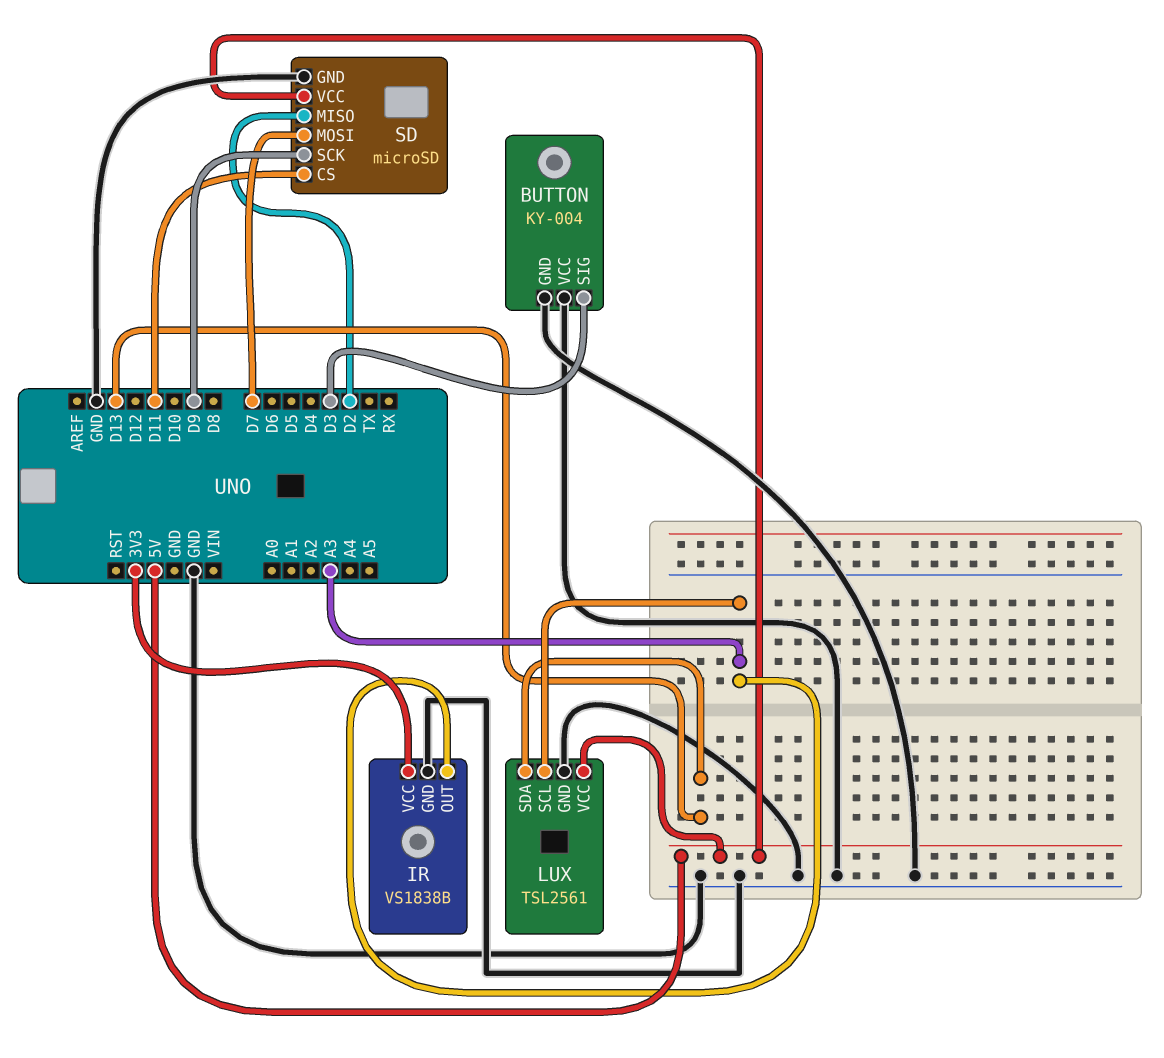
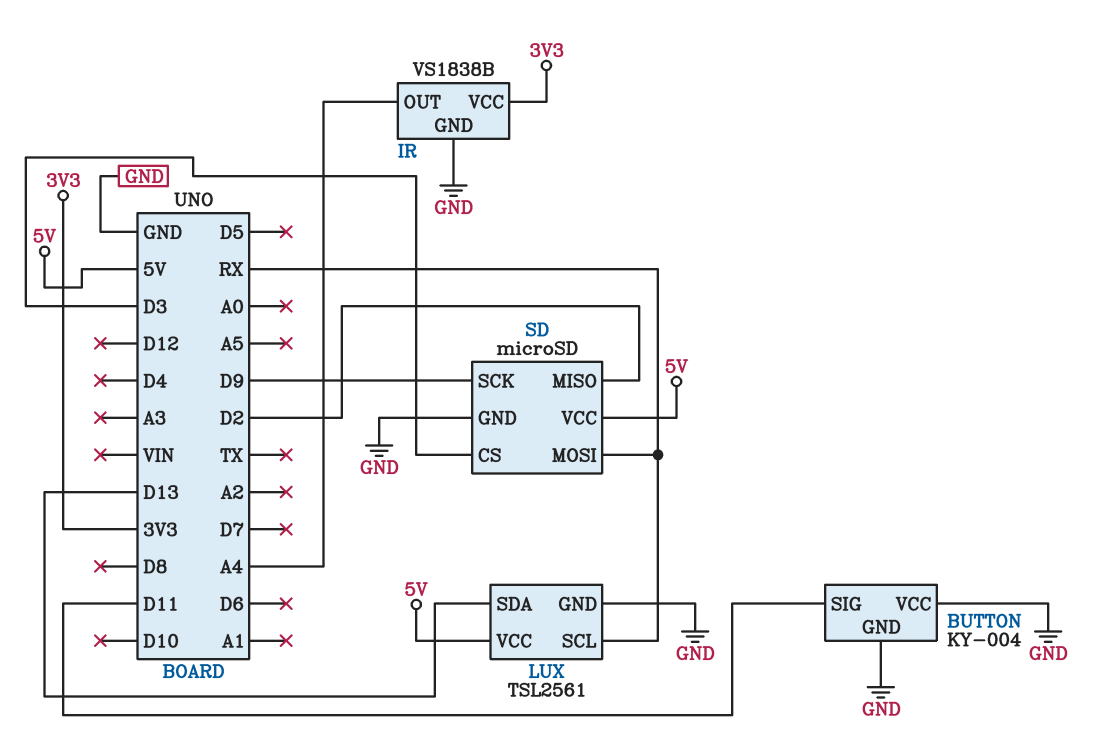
BUTTON pin SIG: D3 -> D11
IR pin OUT: A3 -> A4
LUX pin SCL: A3 -> RX
SD pin CS: D11 -> D3
SD pin MOSI: D7 -> RX

